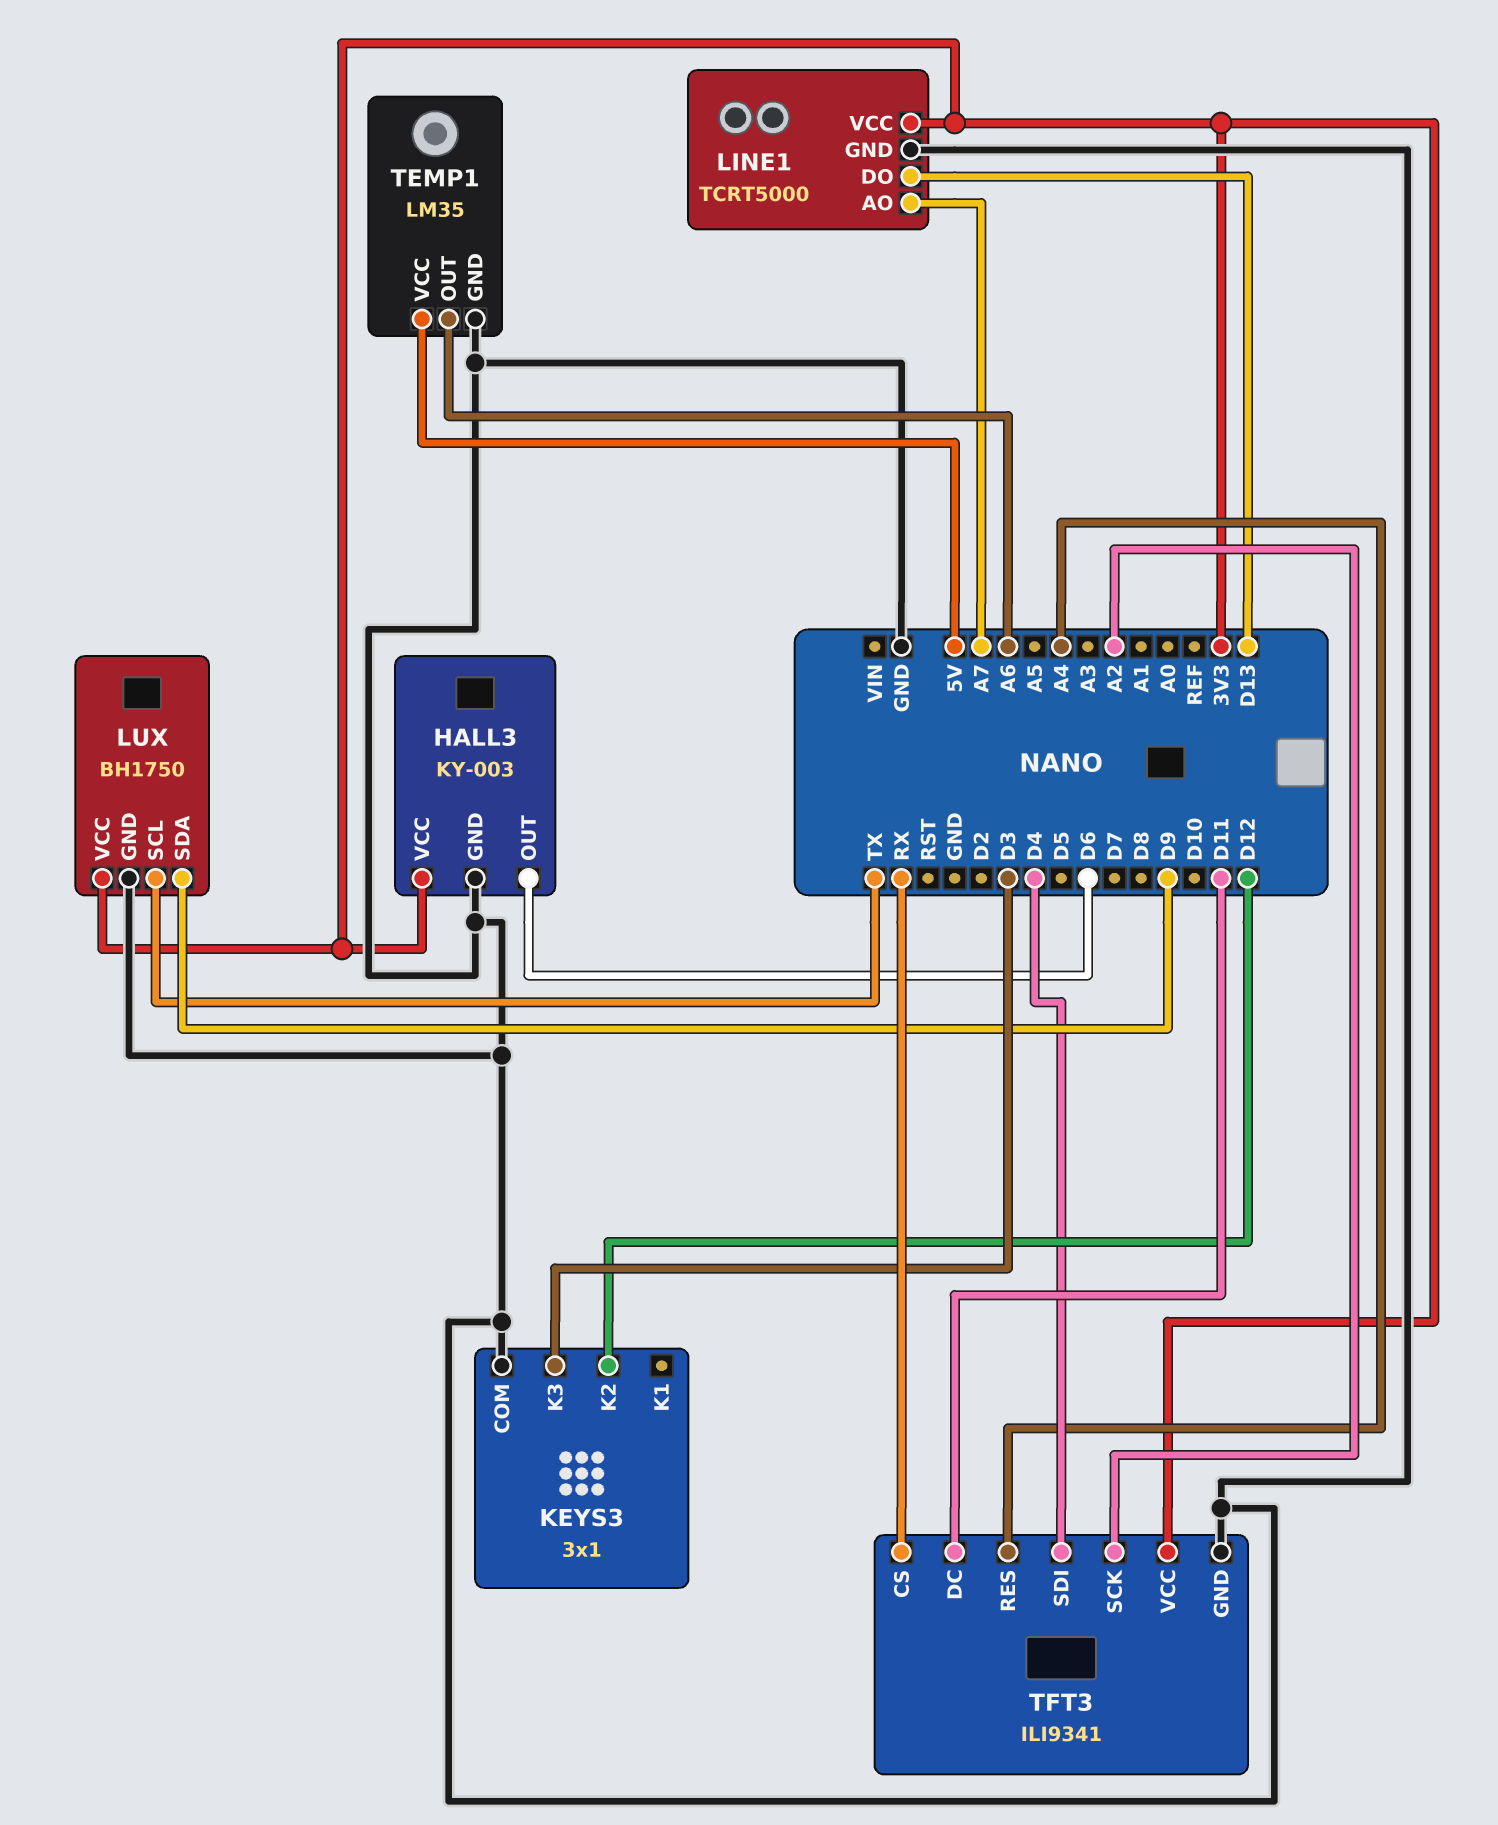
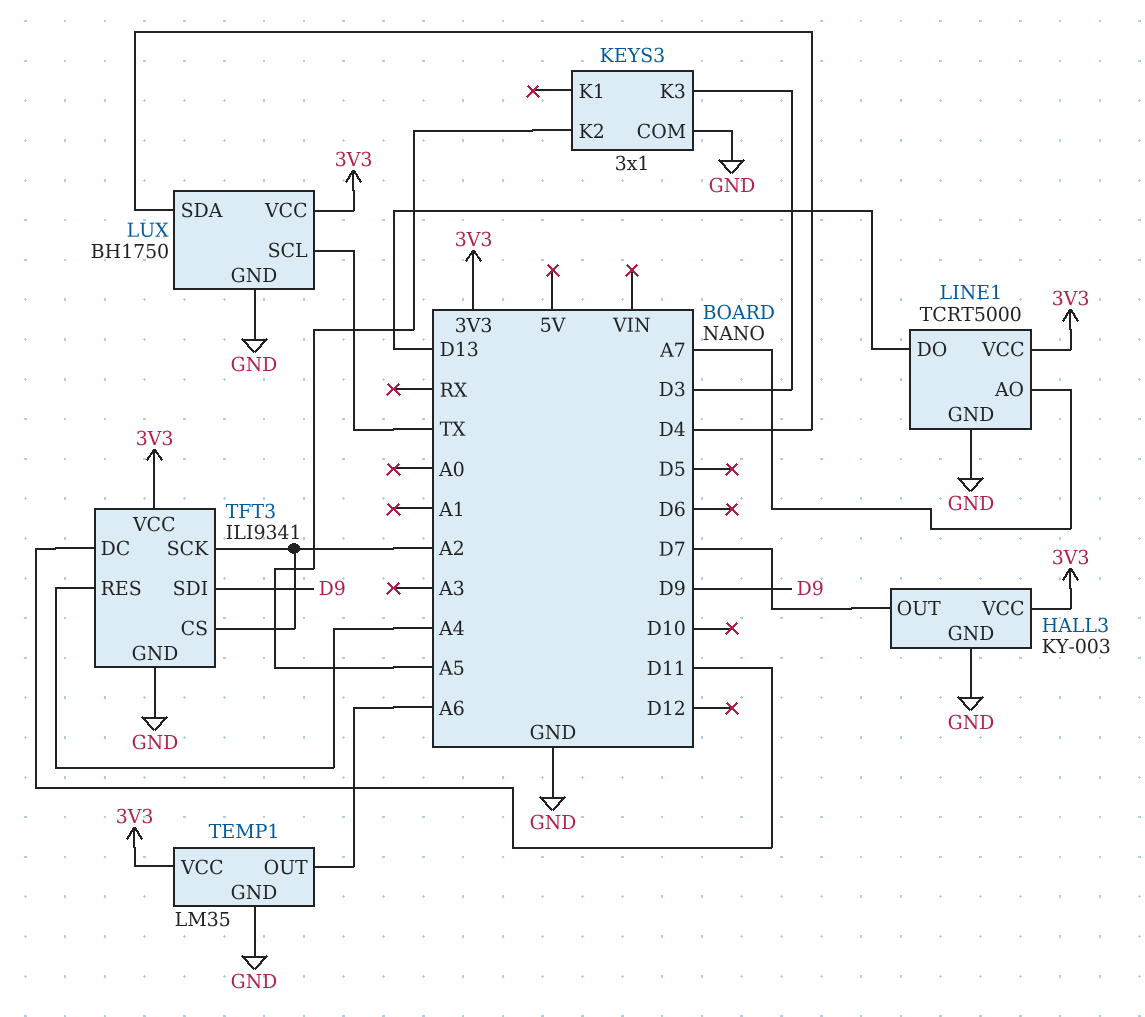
HALL3 pin OUT: D6 -> D7
KEYS3 pin K2: D12 -> A5
LUX pin SDA: D9 -> D4
TEMP1 pin VCC: 5V -> 3V3
TFT3 pin CS: RX -> A2
TFT3 pin SDI: D4 -> D9

